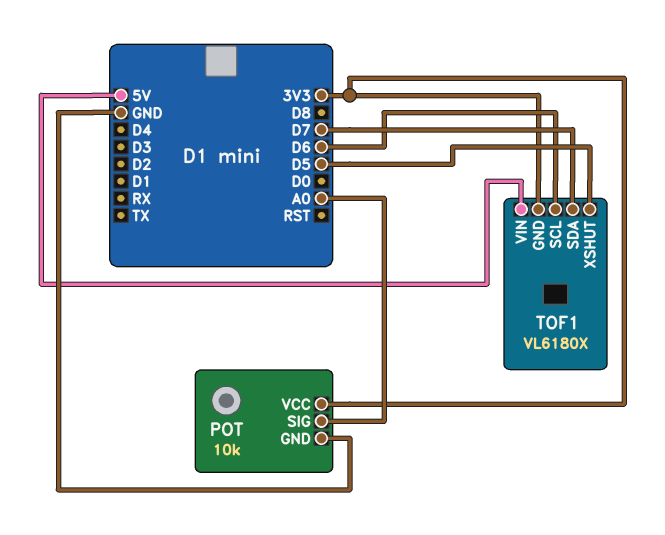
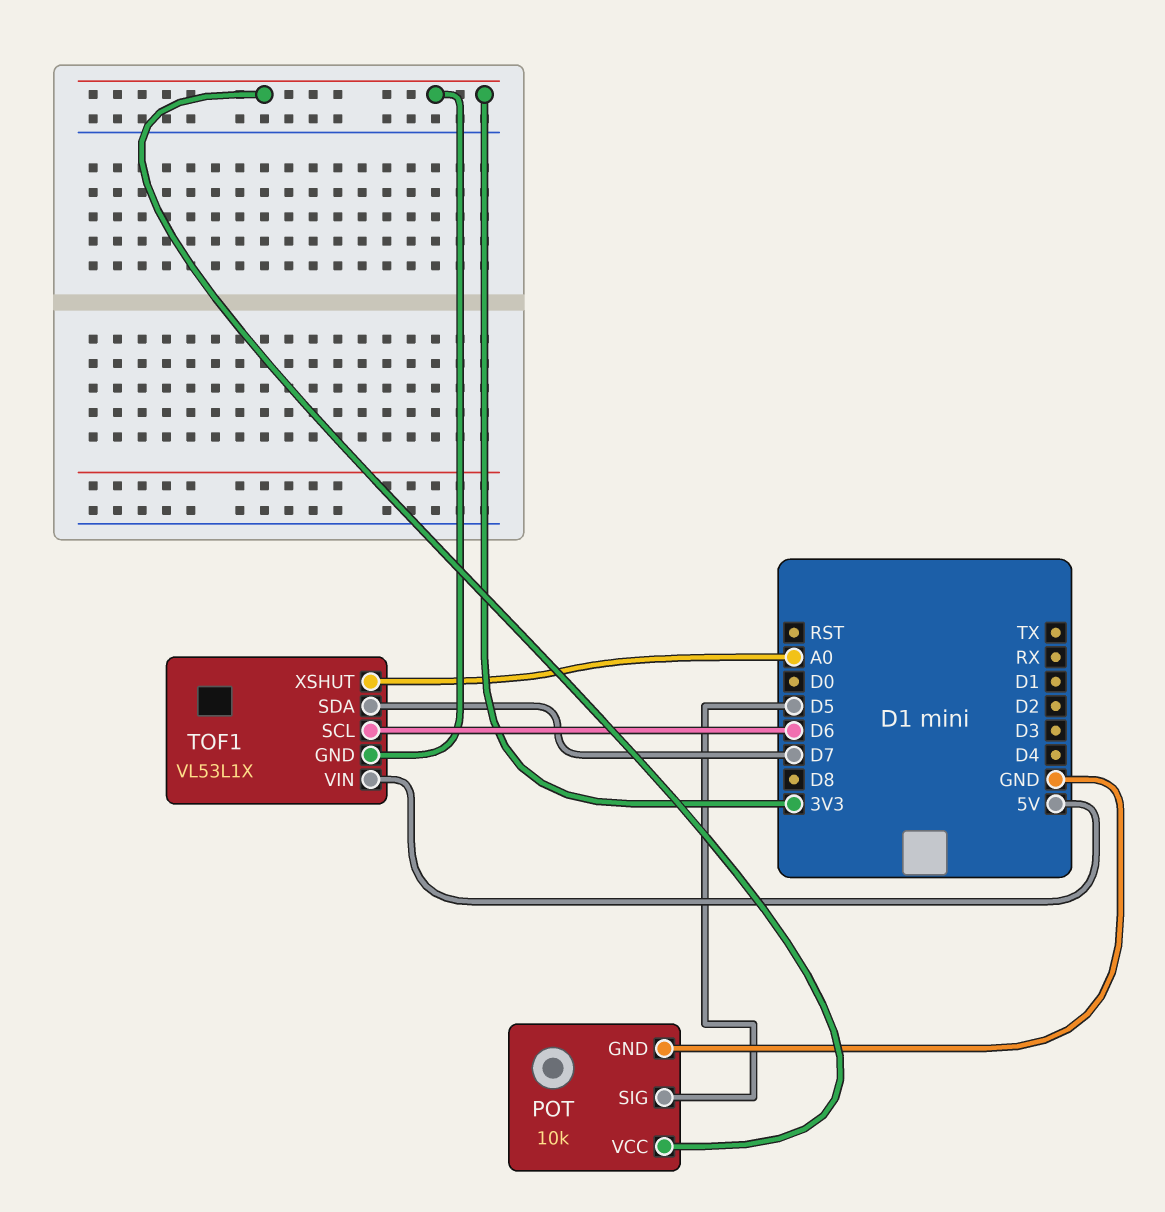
POT pin SIG: A0 -> D5
TOF1: VL6180X -> VL53L1X
TOF1 pin XSHUT: D5 -> A0

